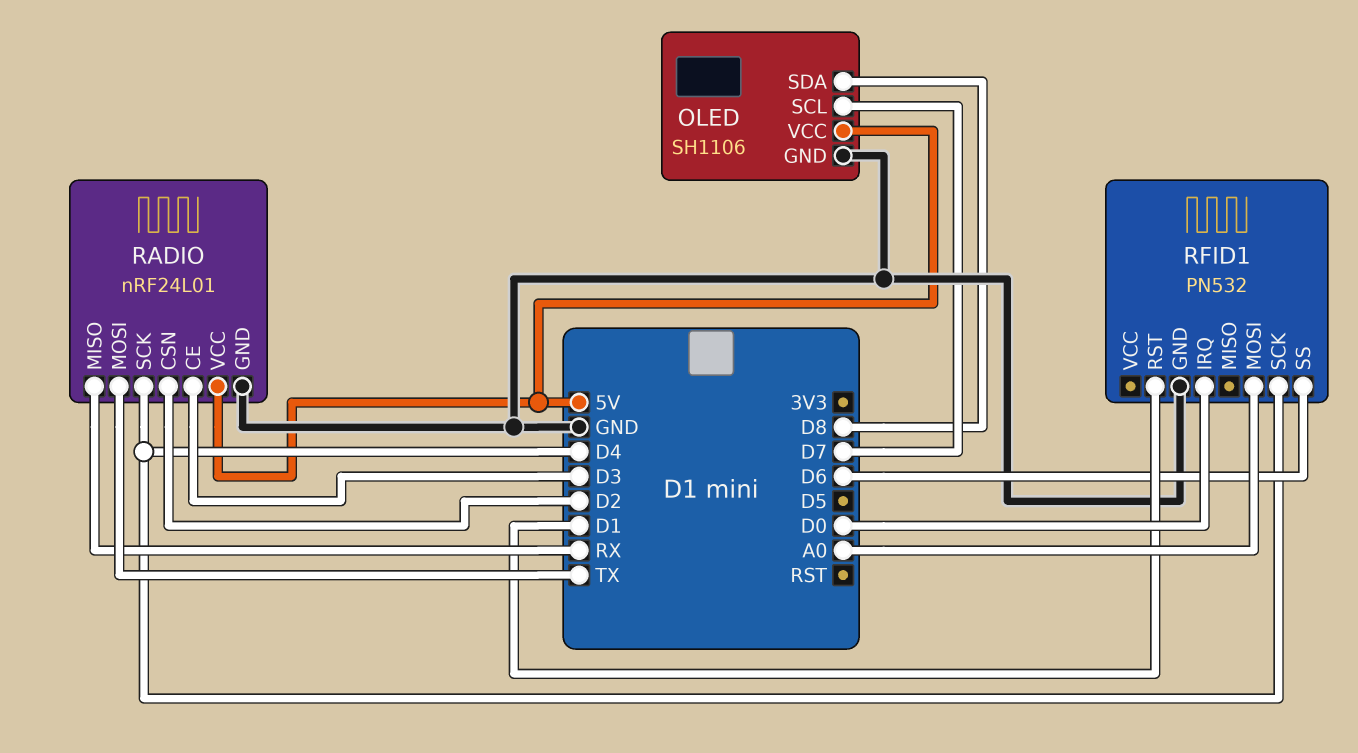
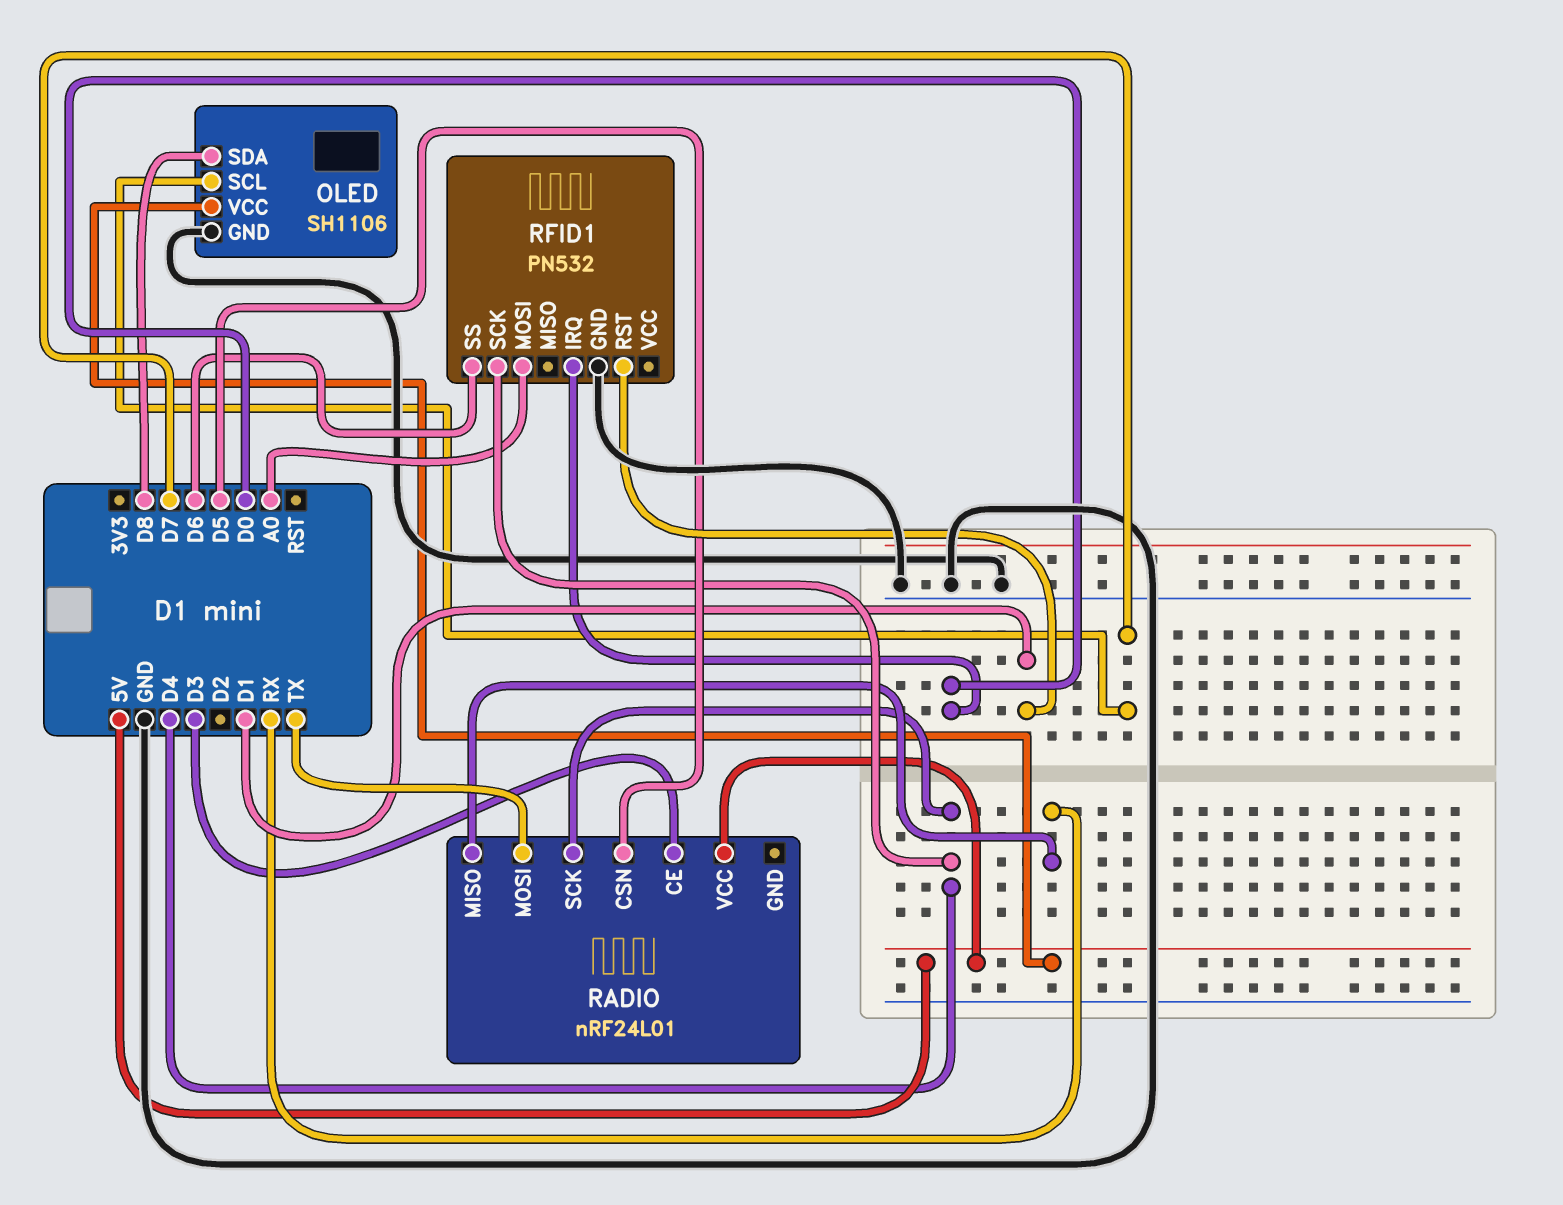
RADIO pin CSN: D2 -> D5
RADIO pin GND: GND -> none

